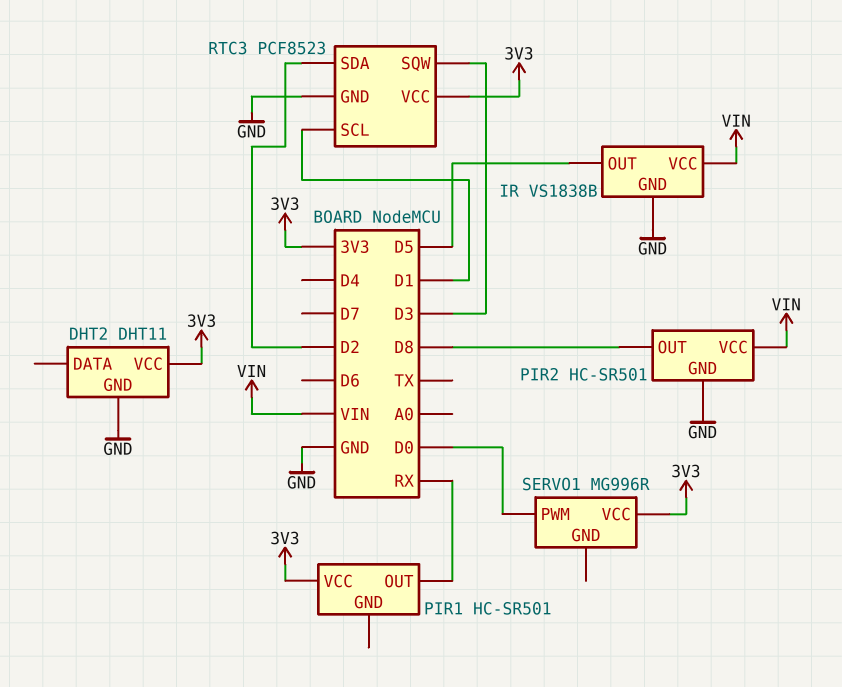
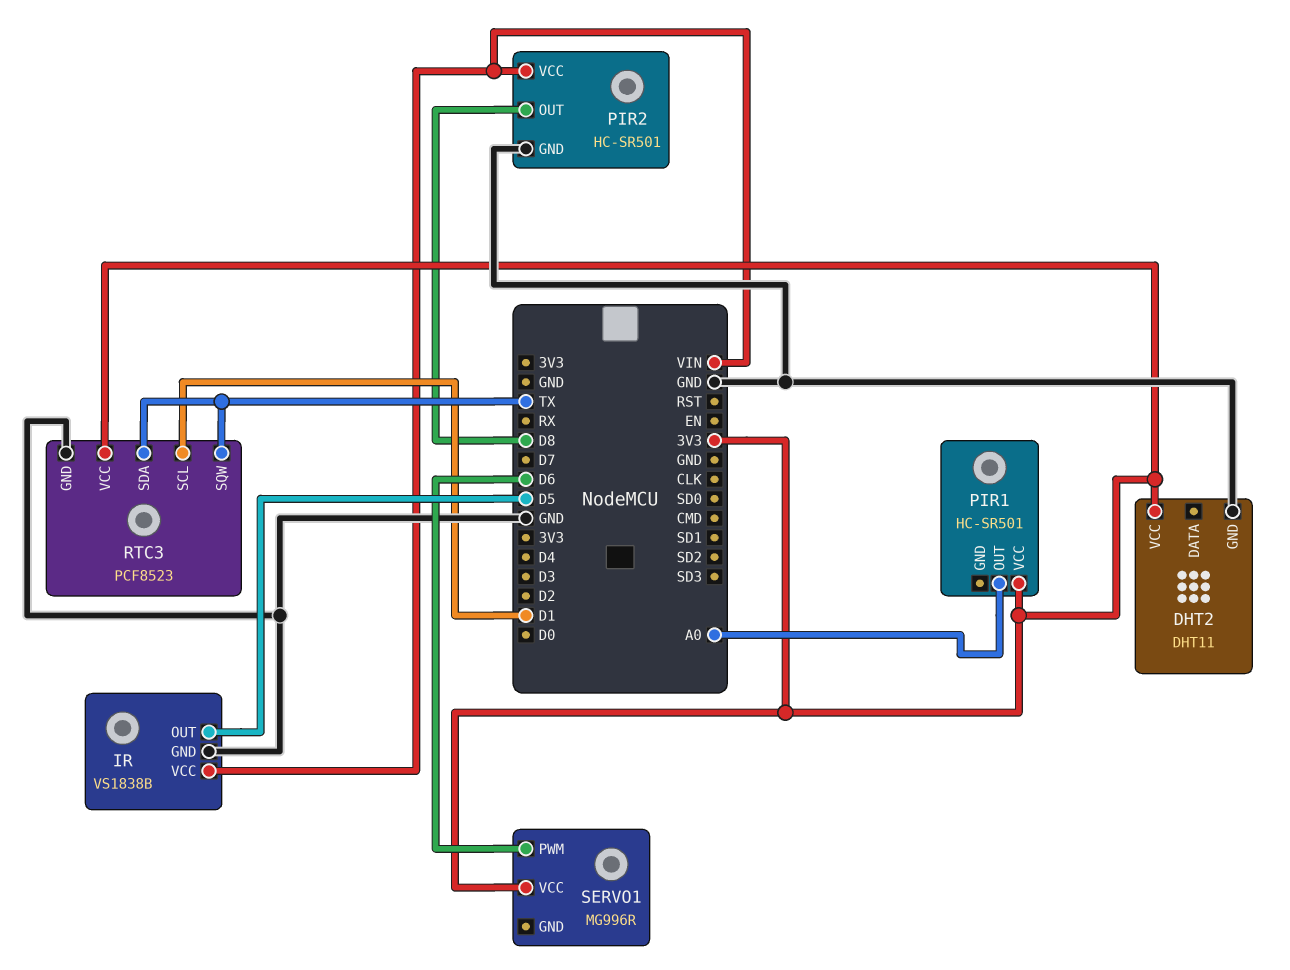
PIR1 pin OUT: RX -> A0
RTC3 pin SDA: D2 -> TX
RTC3 pin SQW: D3 -> TX
SERVO1 pin PWM: D0 -> D6

